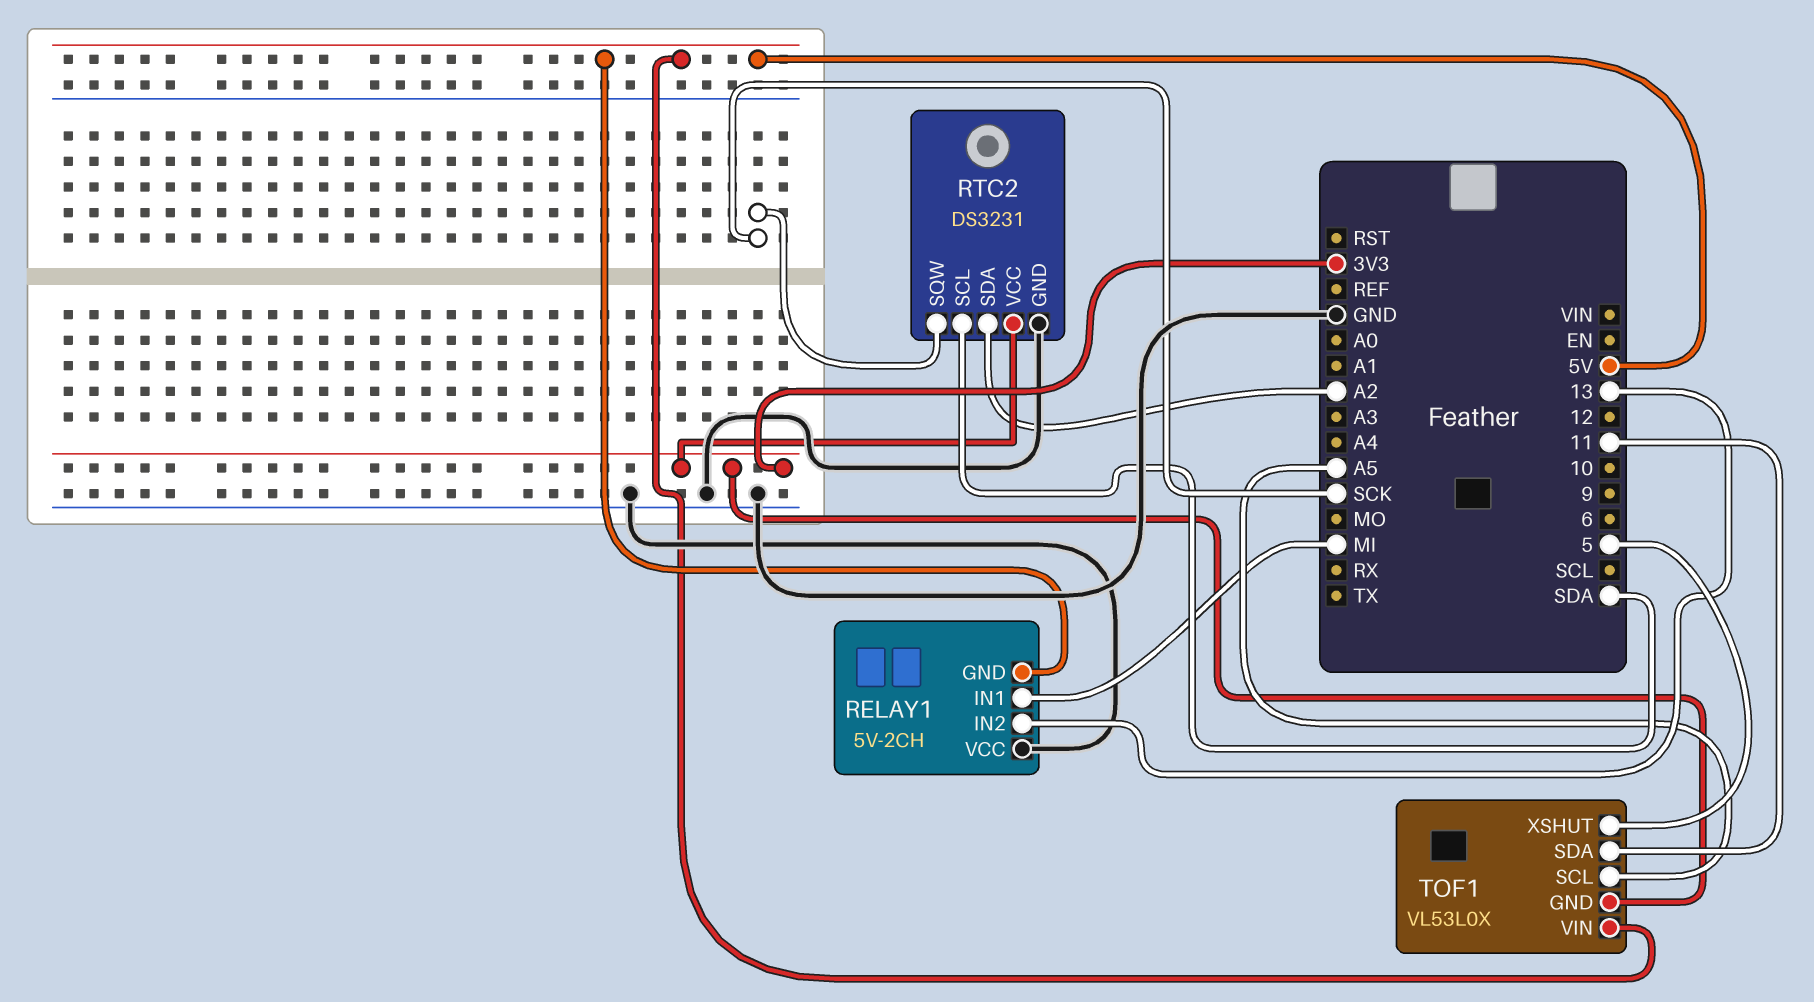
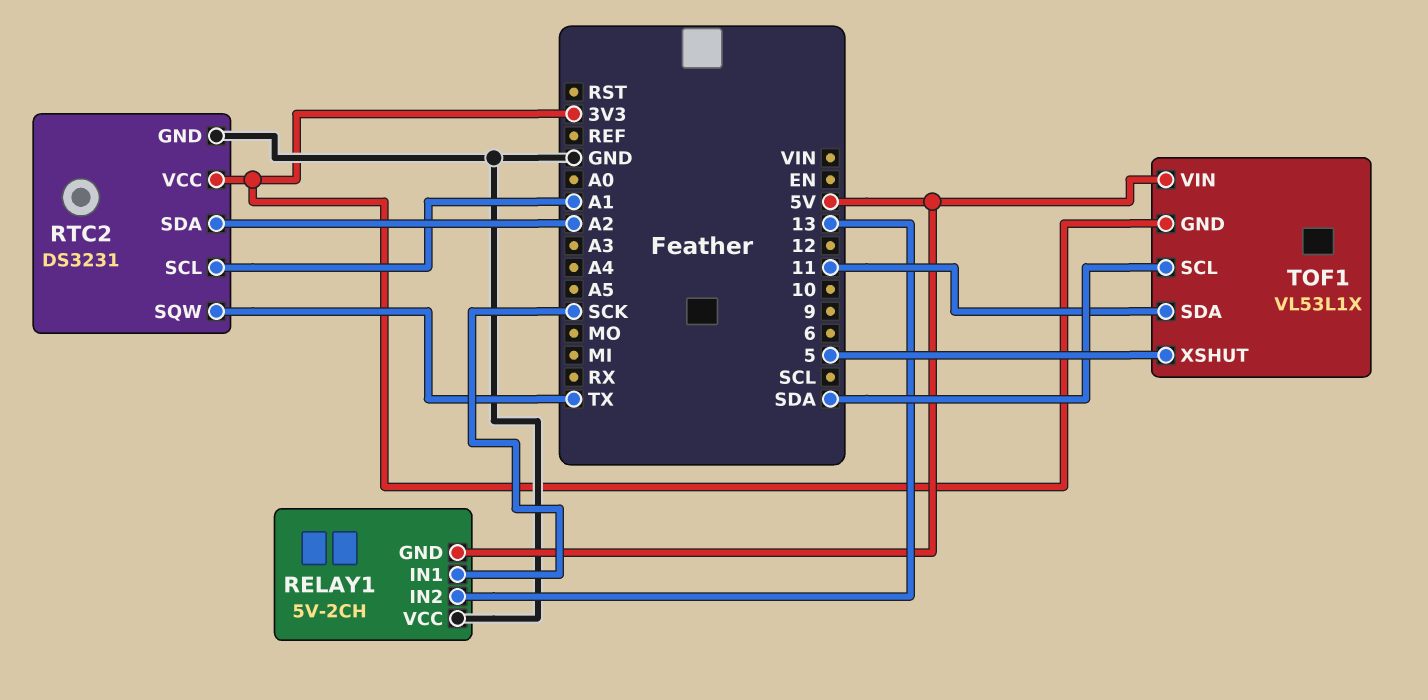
RELAY1 pin IN1: MI -> SCK
RTC2 pin SCL: SDA -> A1
RTC2 pin SQW: SCK -> TX
TOF1: VL53L0X -> VL53L1X
TOF1 pin SCL: A5 -> SDA

